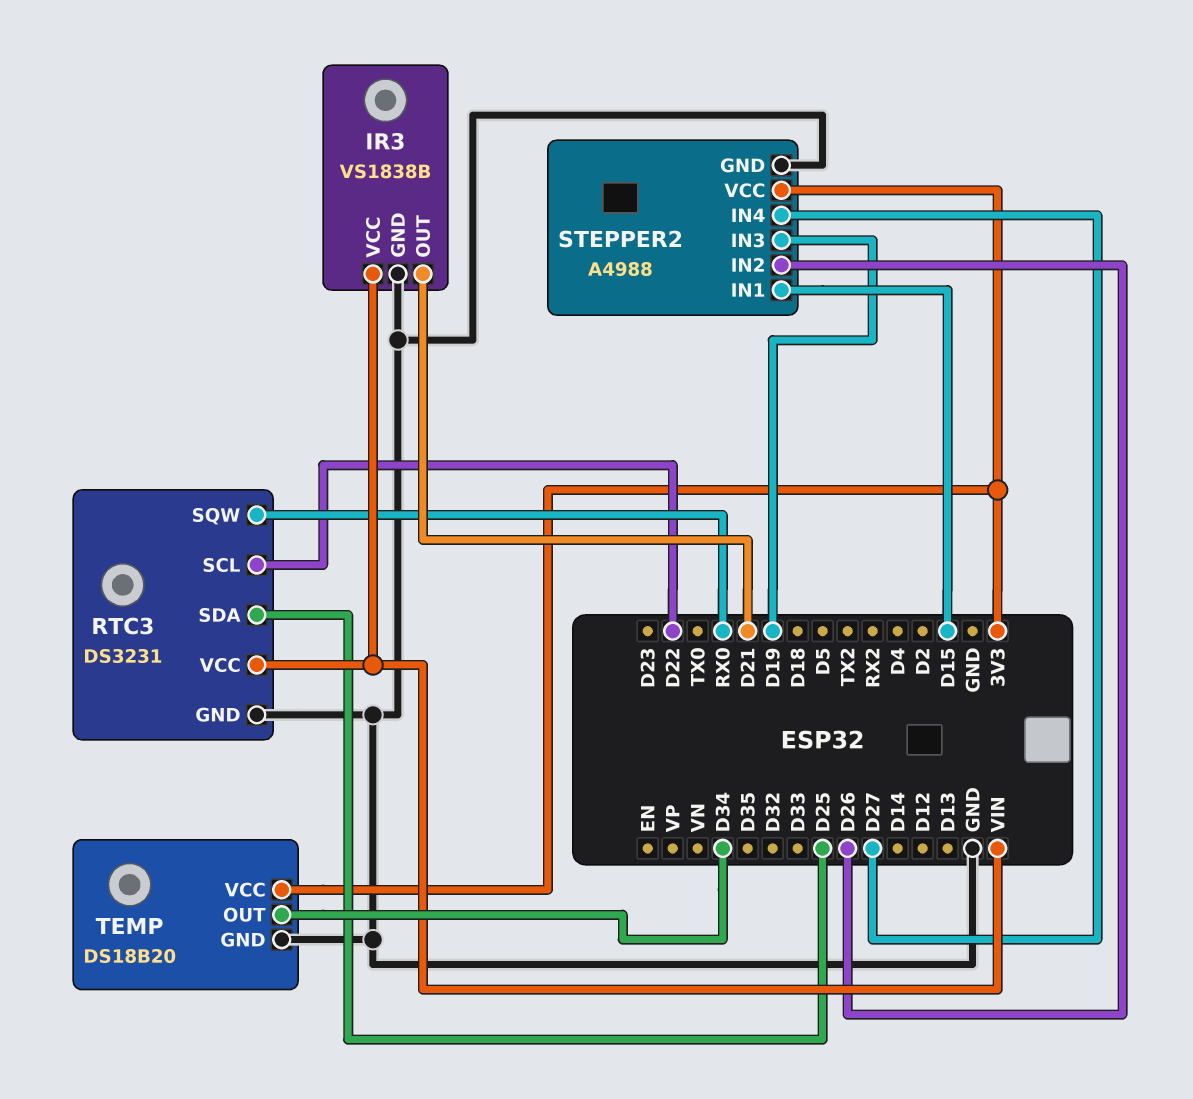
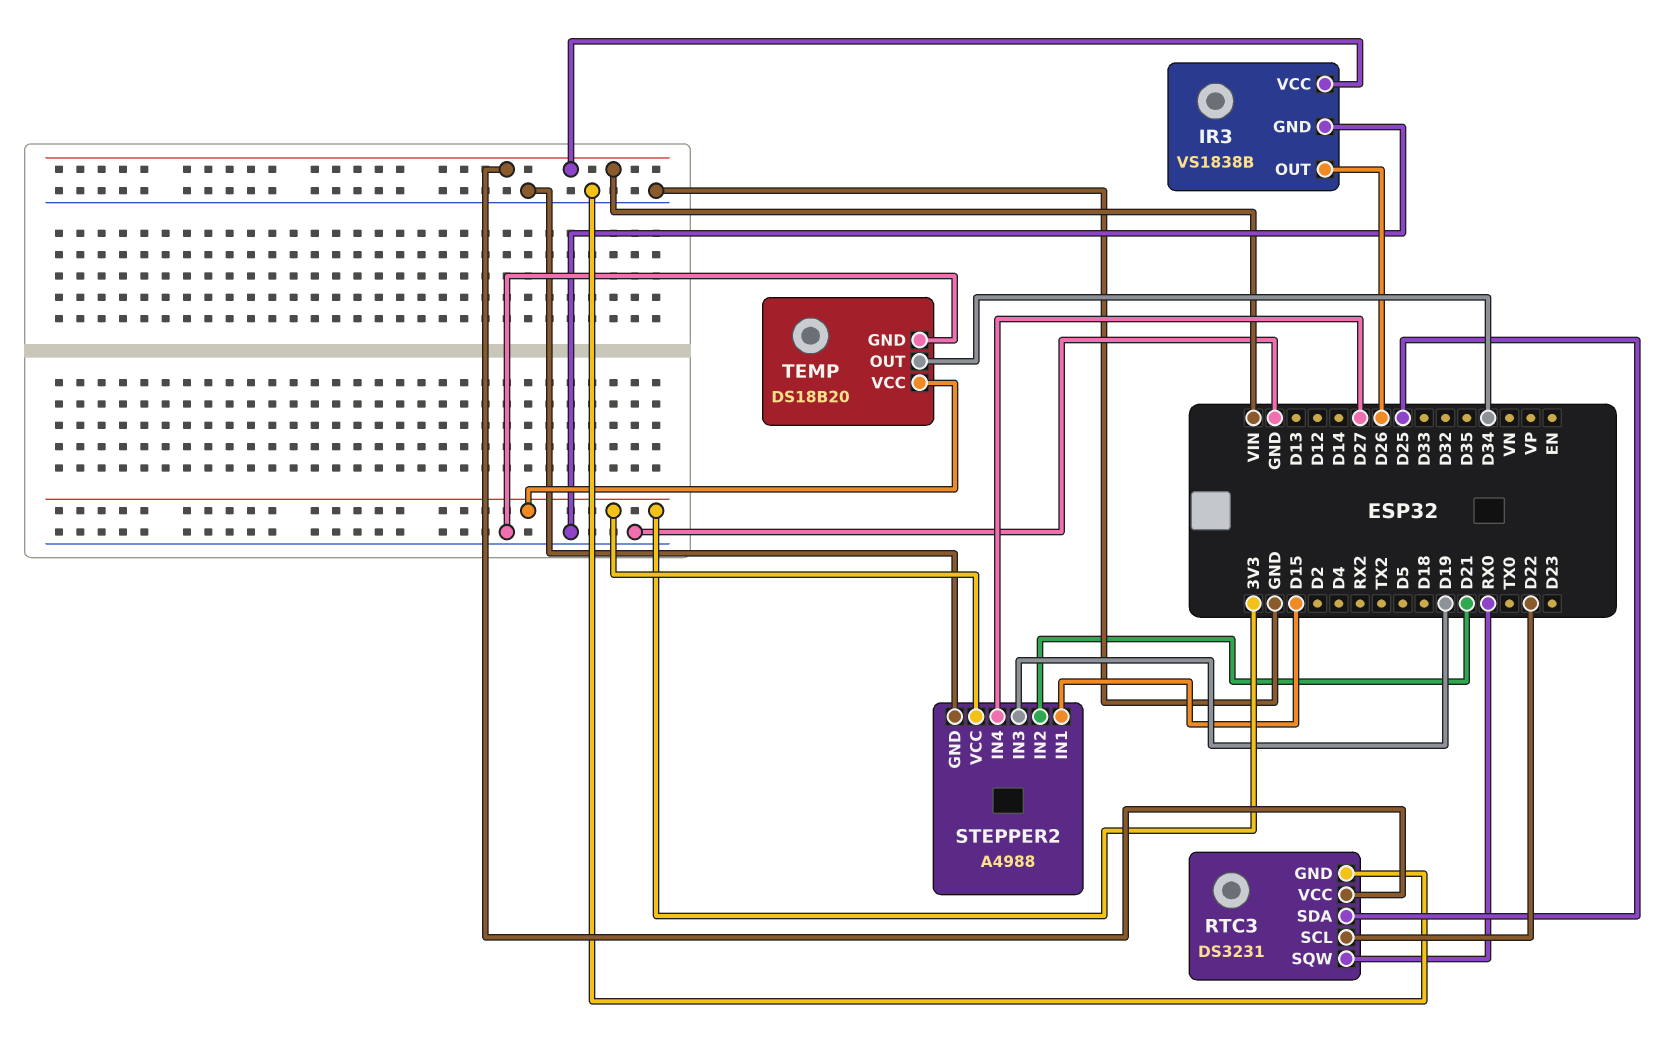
IR3 pin OUT: D21 -> D26
STEPPER2 pin IN2: D26 -> D21

